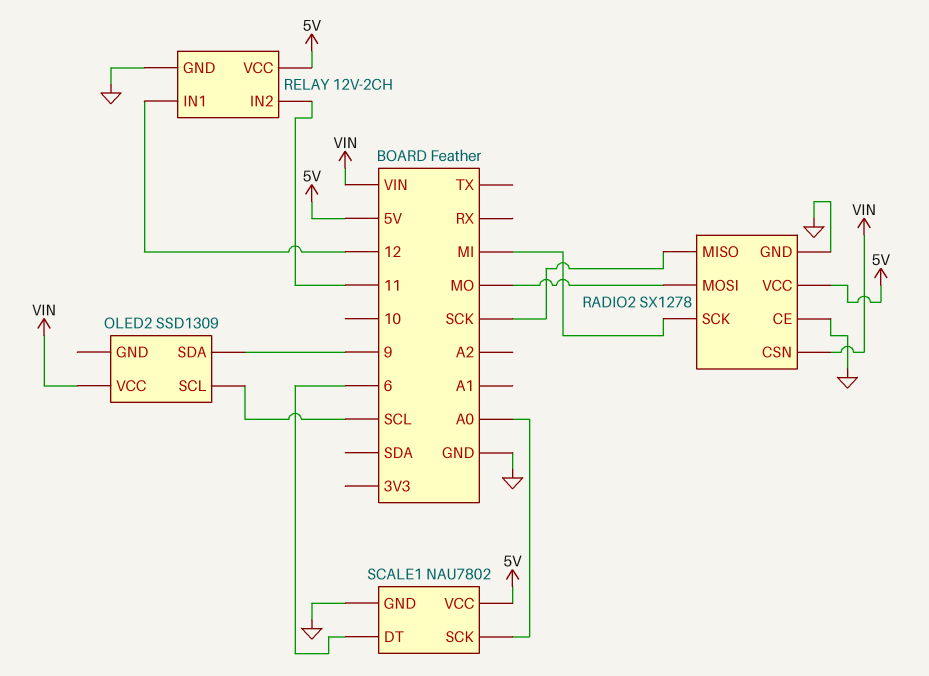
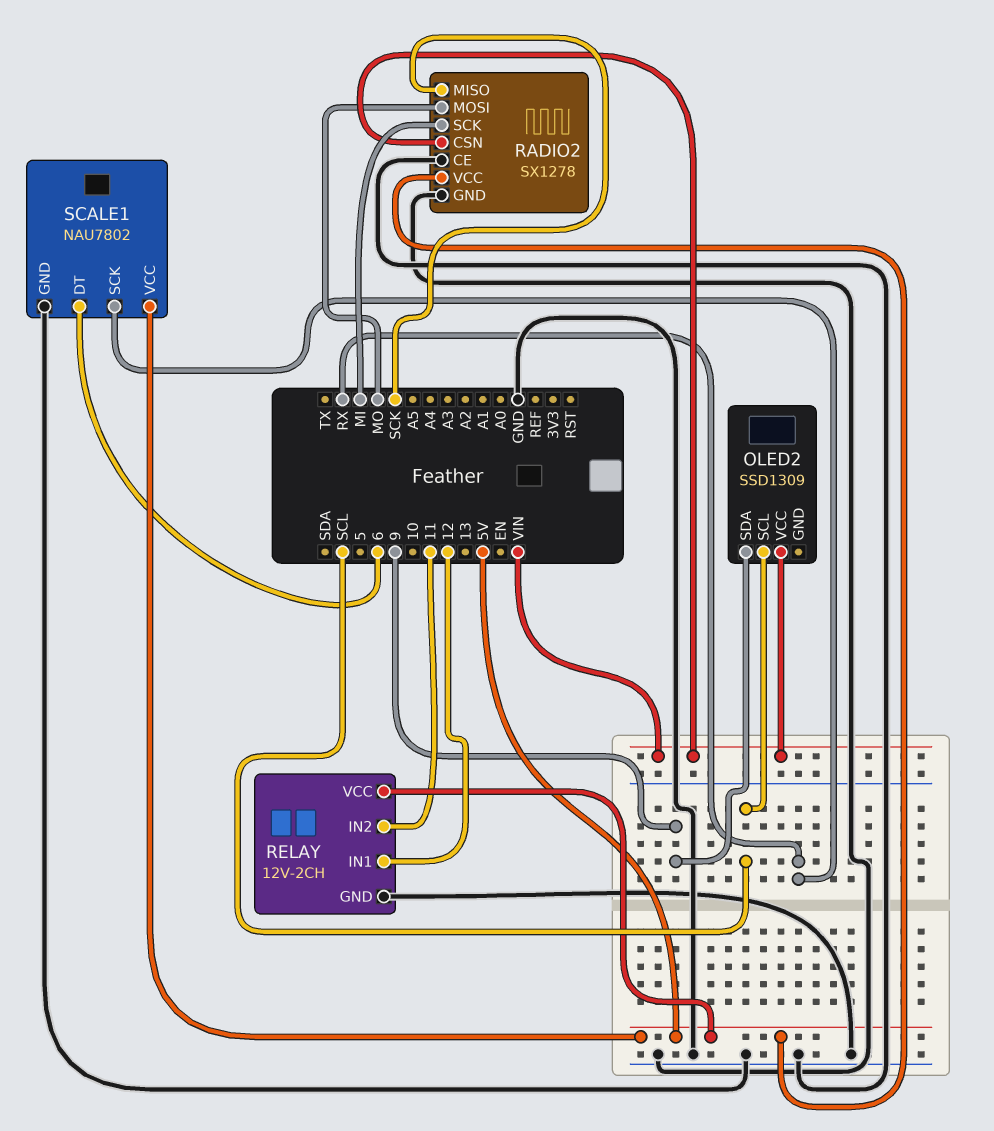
SCALE1 pin SCK: A0 -> RX

